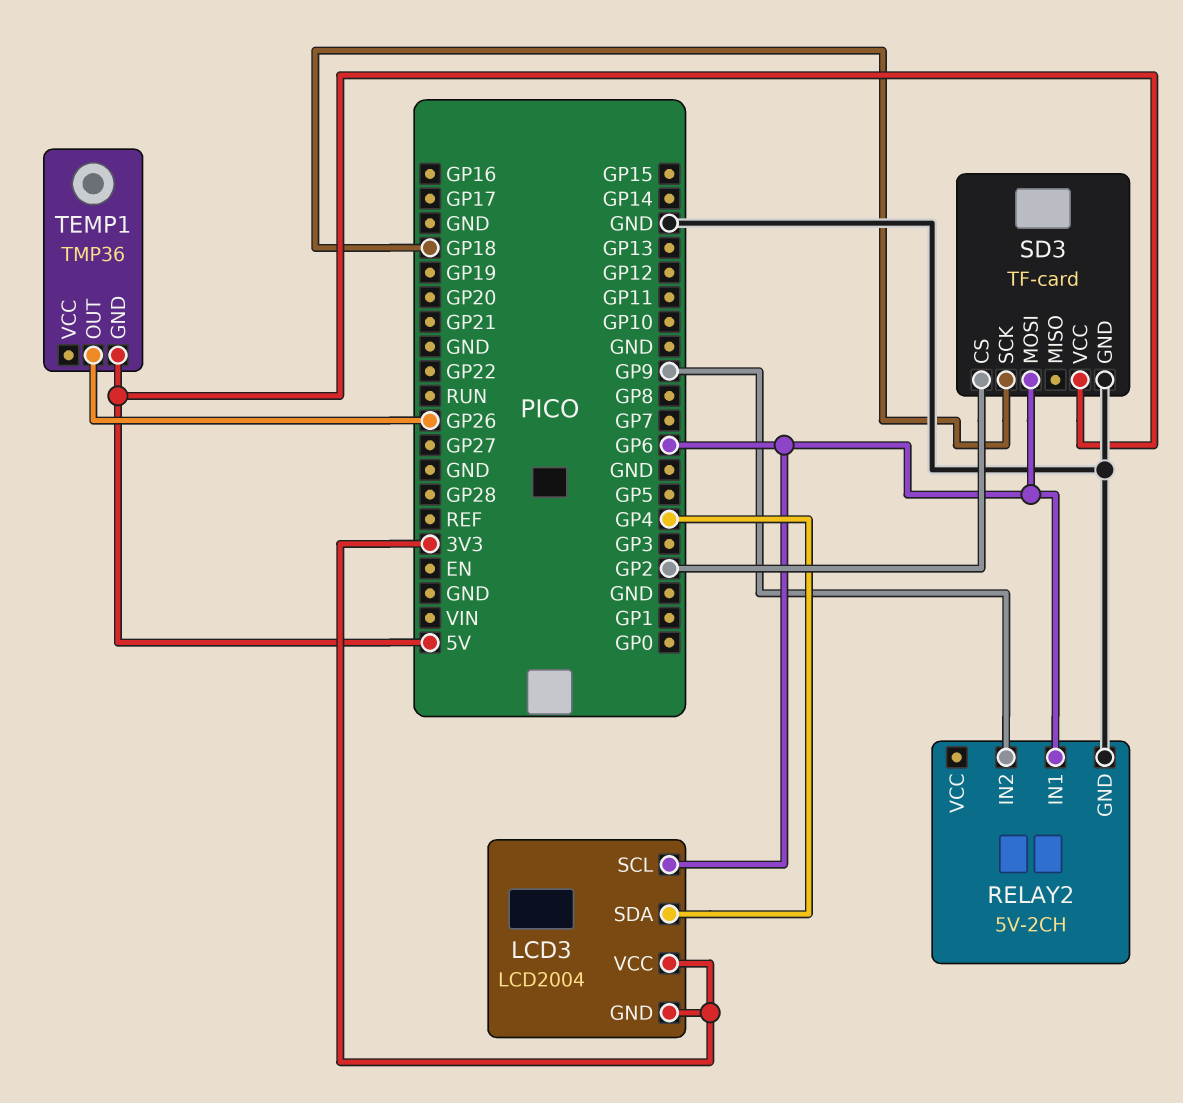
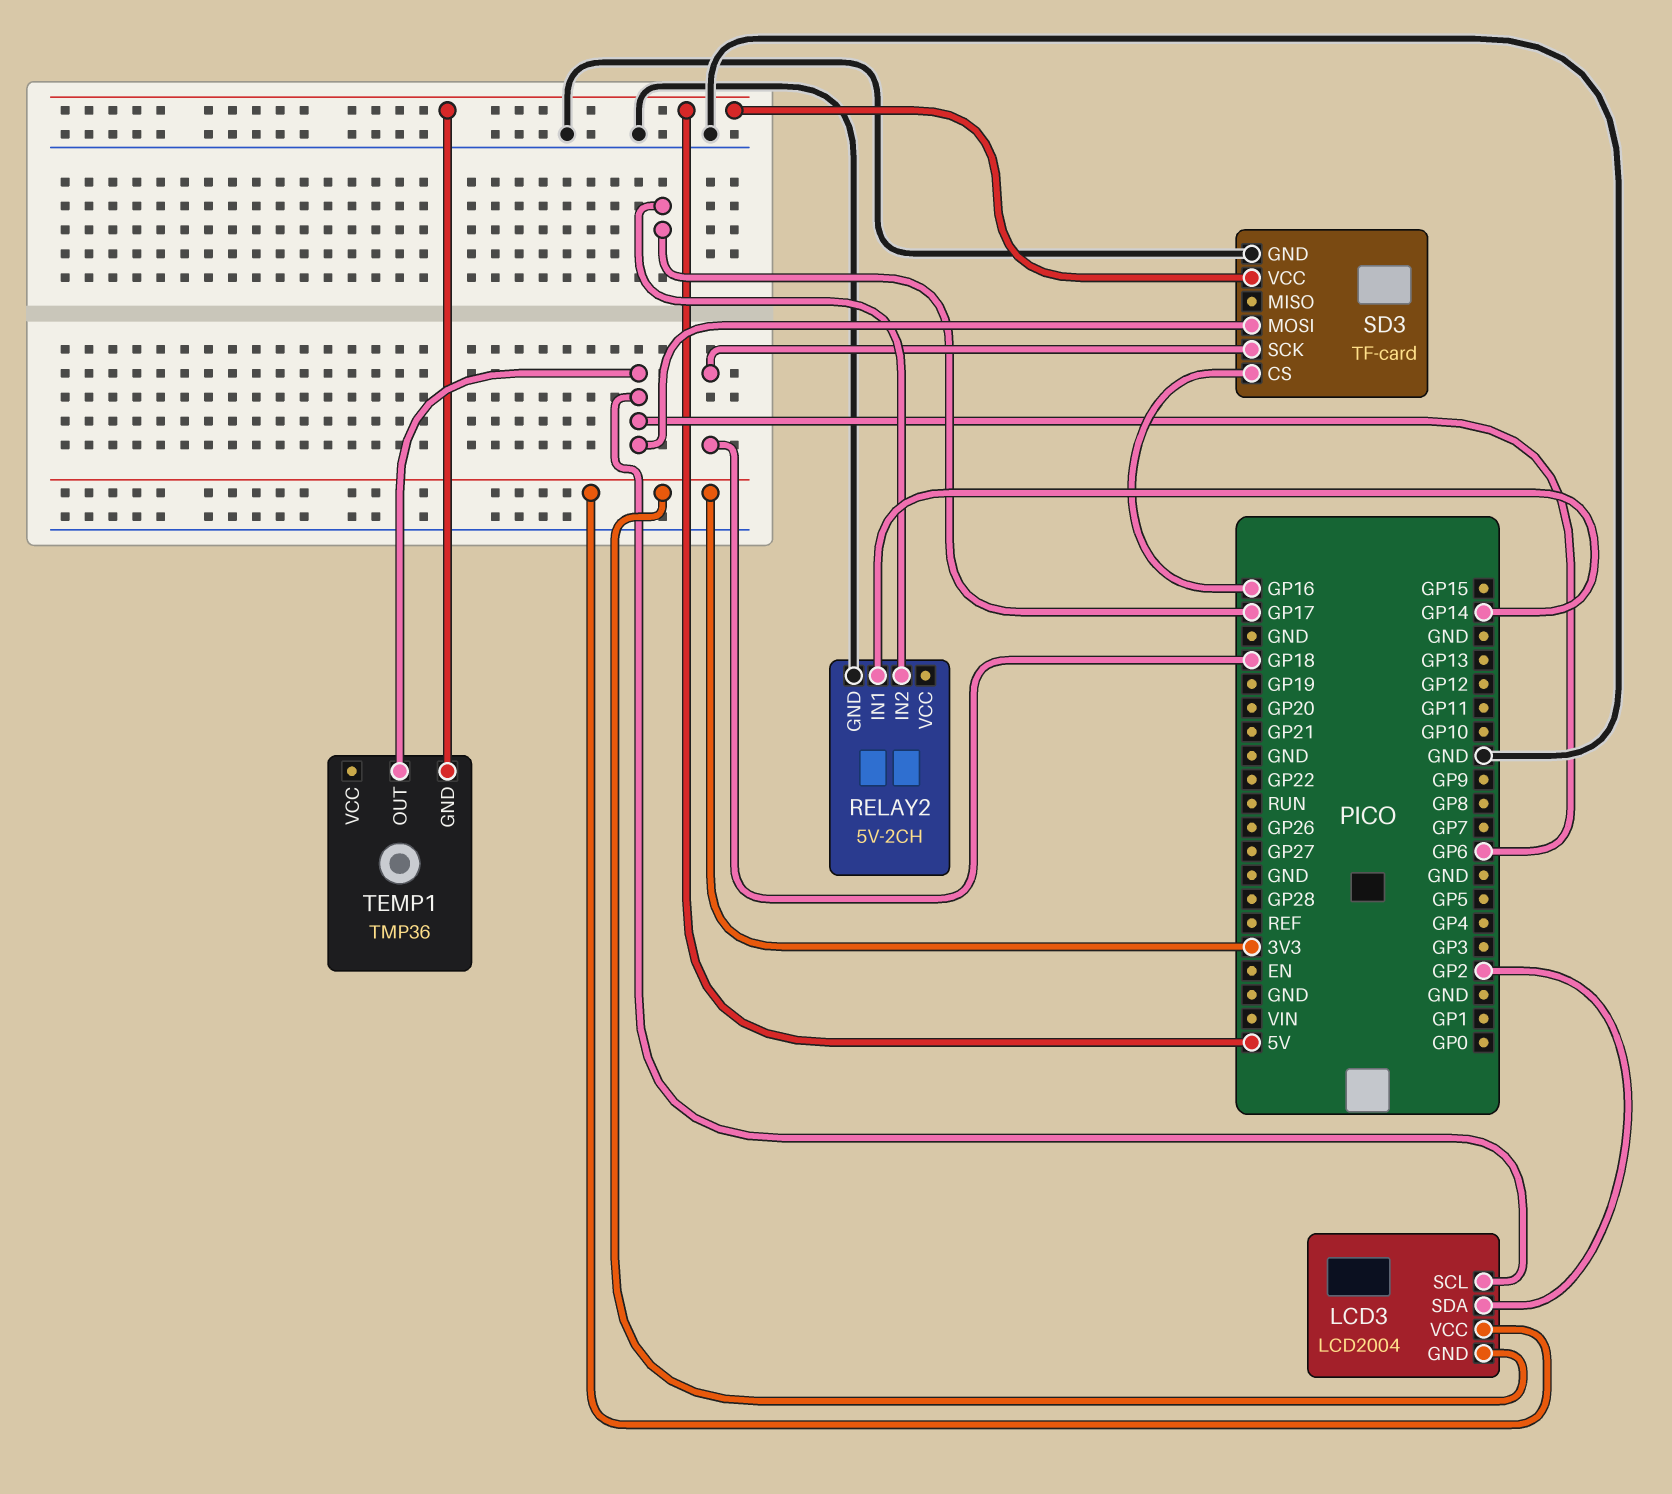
LCD3 pin SDA: GP4 -> GP2
RELAY2 pin IN1: GP6 -> GP14
RELAY2 pin IN2: GP9 -> GP17
SD3 pin CS: GP2 -> GP16
TEMP1 pin OUT: GP26 -> GP6

